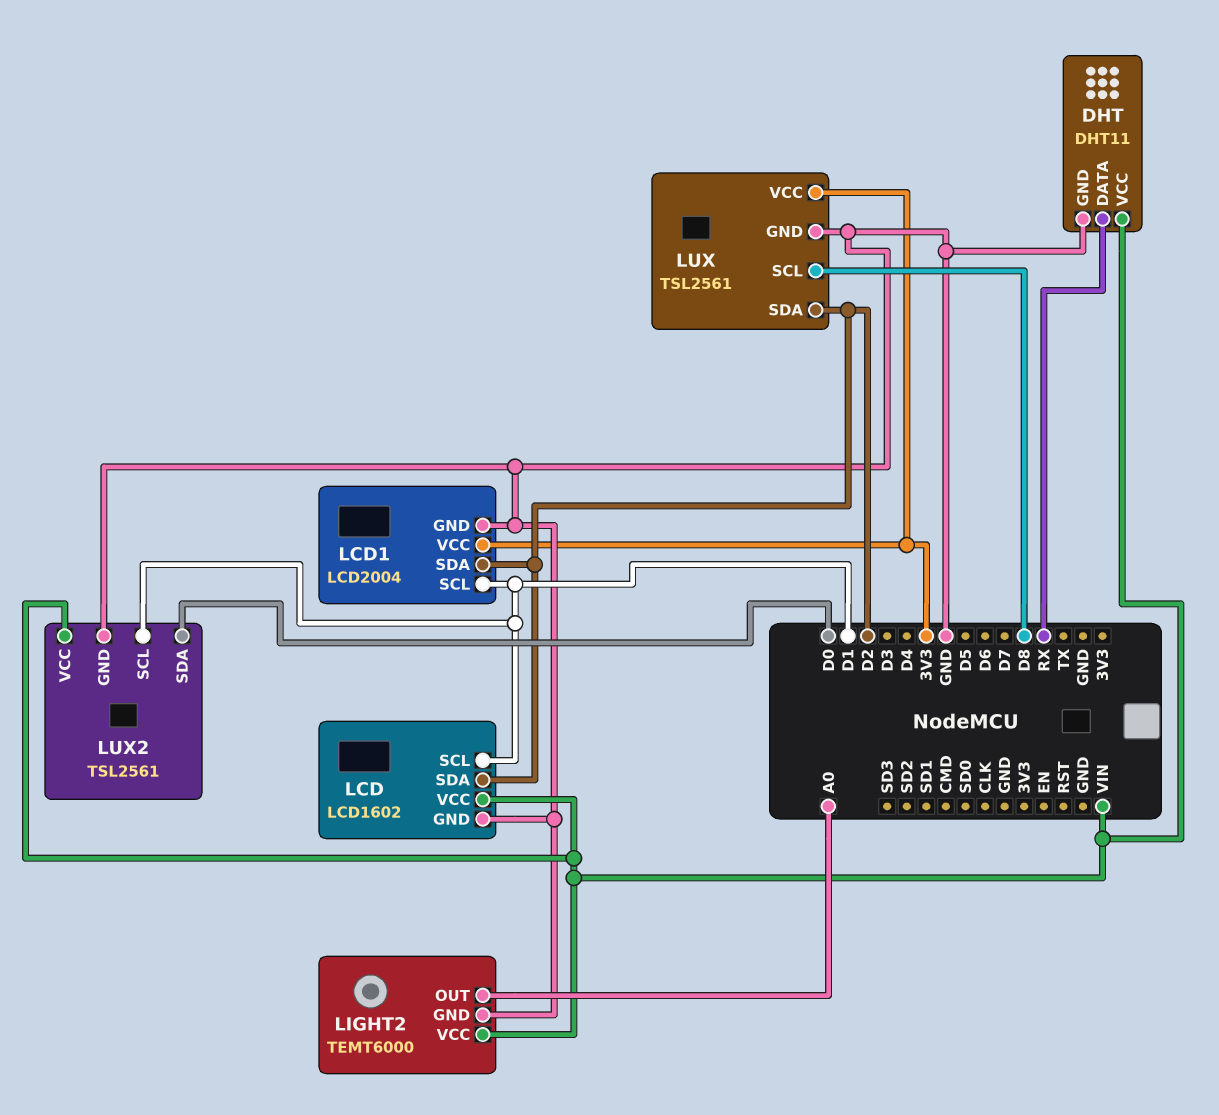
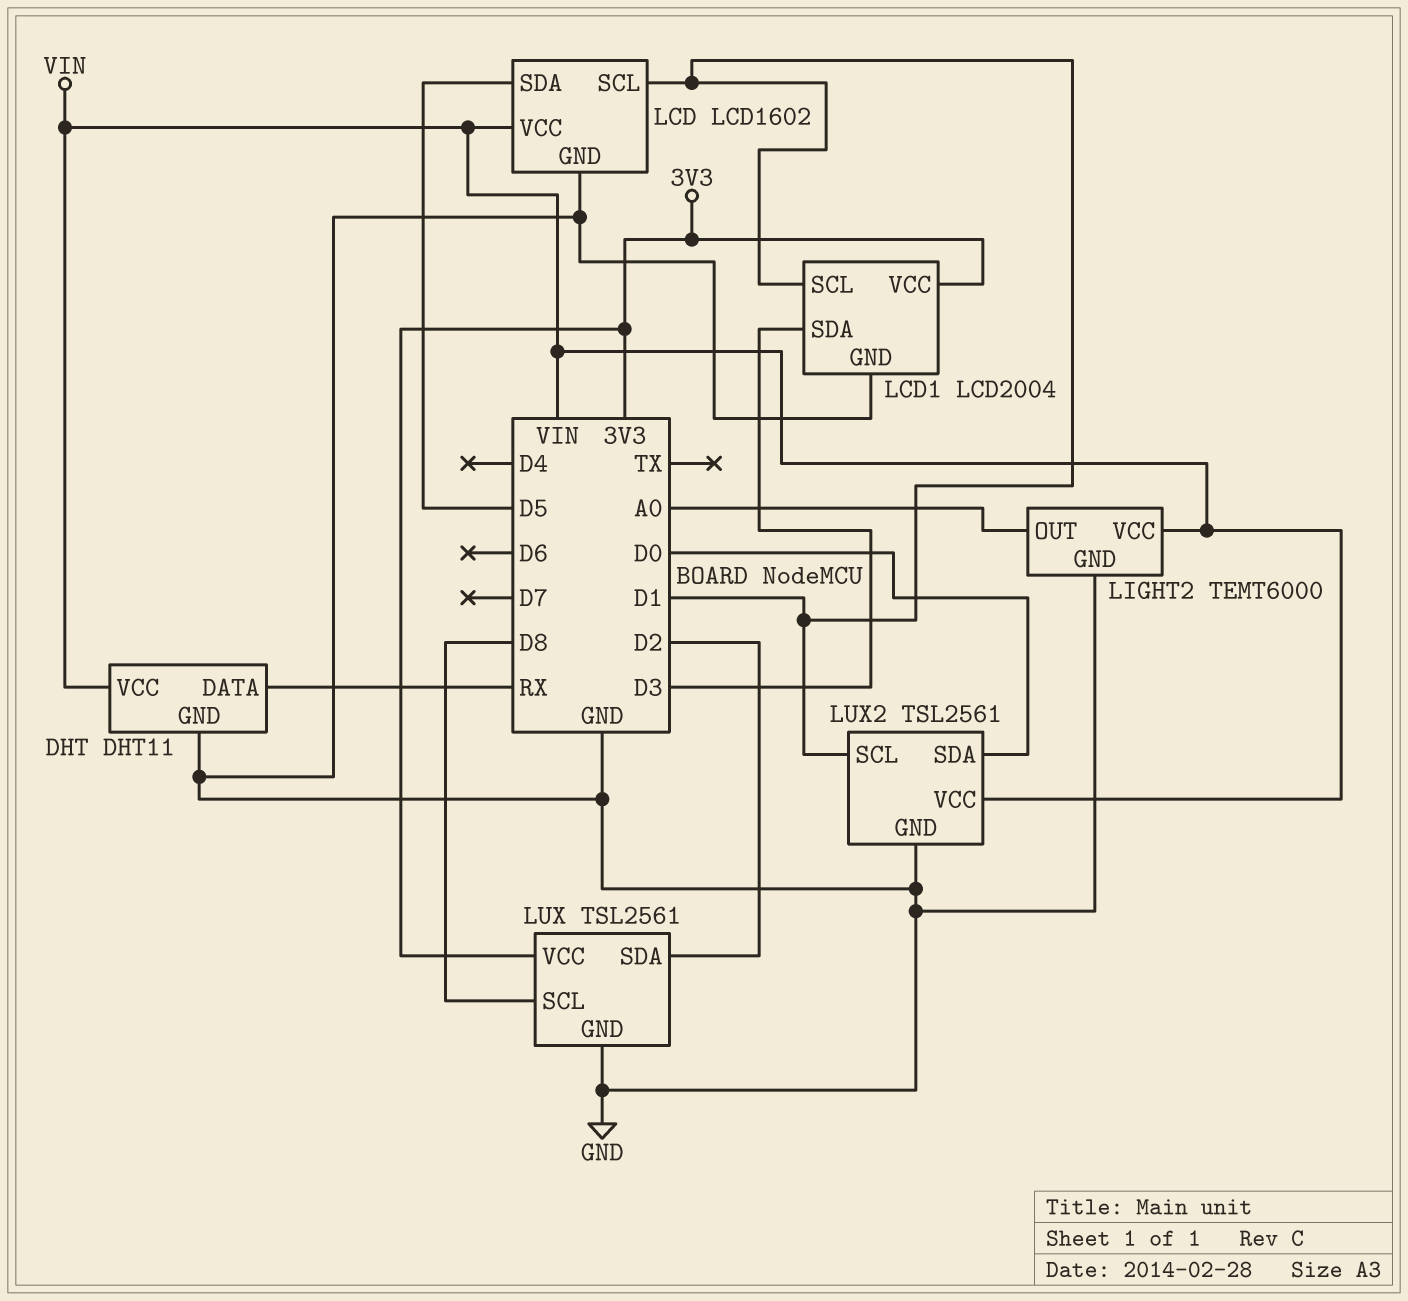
LCD pin SDA: D2 -> D5
LCD1 pin SDA: D2 -> D3

